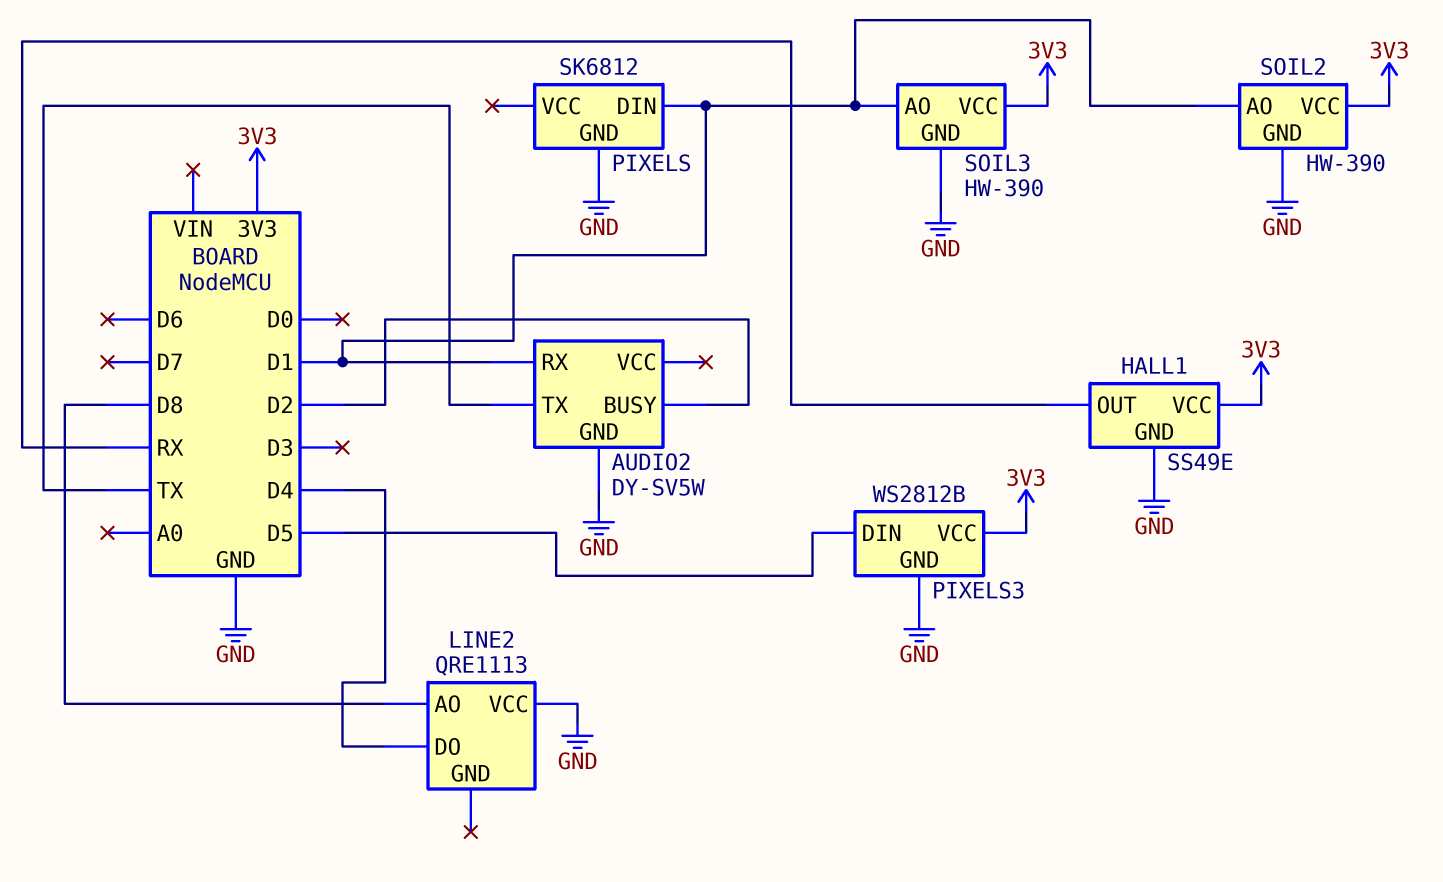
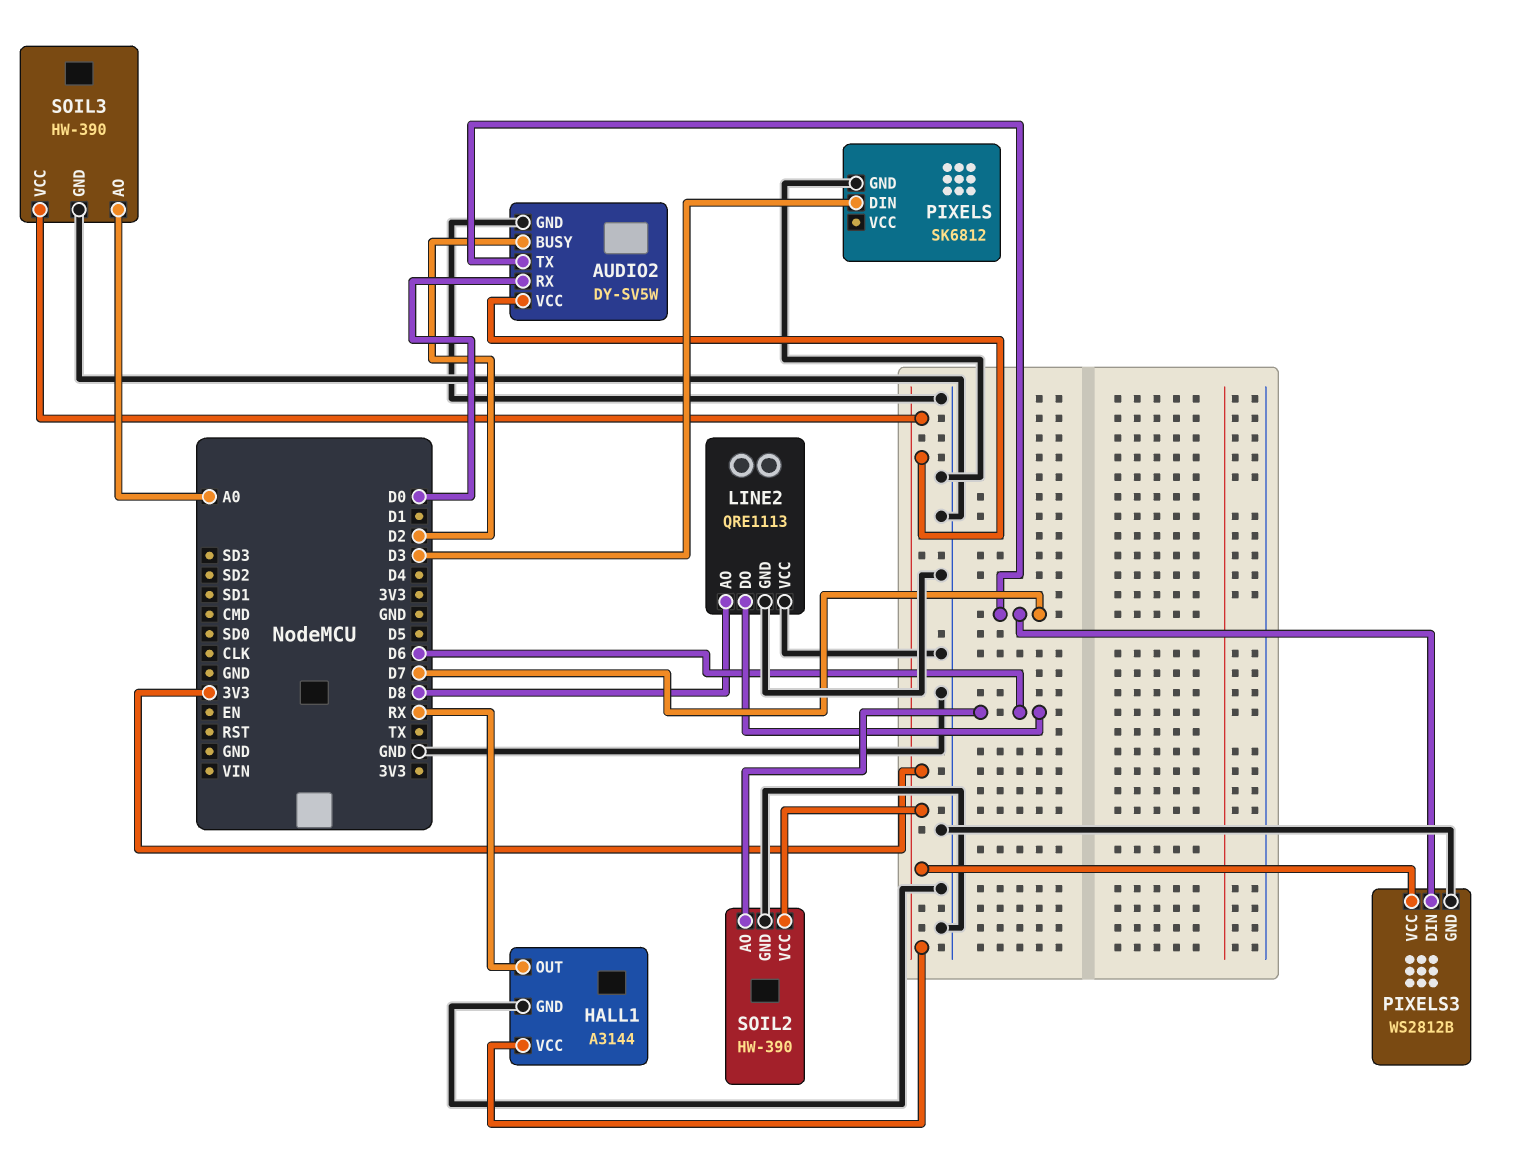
AUDIO2 pin RX: D1 -> D0
AUDIO2 pin TX: TX -> D7
AUDIO2 pin VCC: none -> 3V3
HALL1: SS49E -> A3144
LINE2 pin DO: D4 -> D6
LINE2 pin GND: none -> GND
PIXELS pin DIN: D1 -> D3
PIXELS3 pin DIN: D5 -> D7
SOIL2 pin AO: D1 -> D6
SOIL3 pin AO: D1 -> A0

